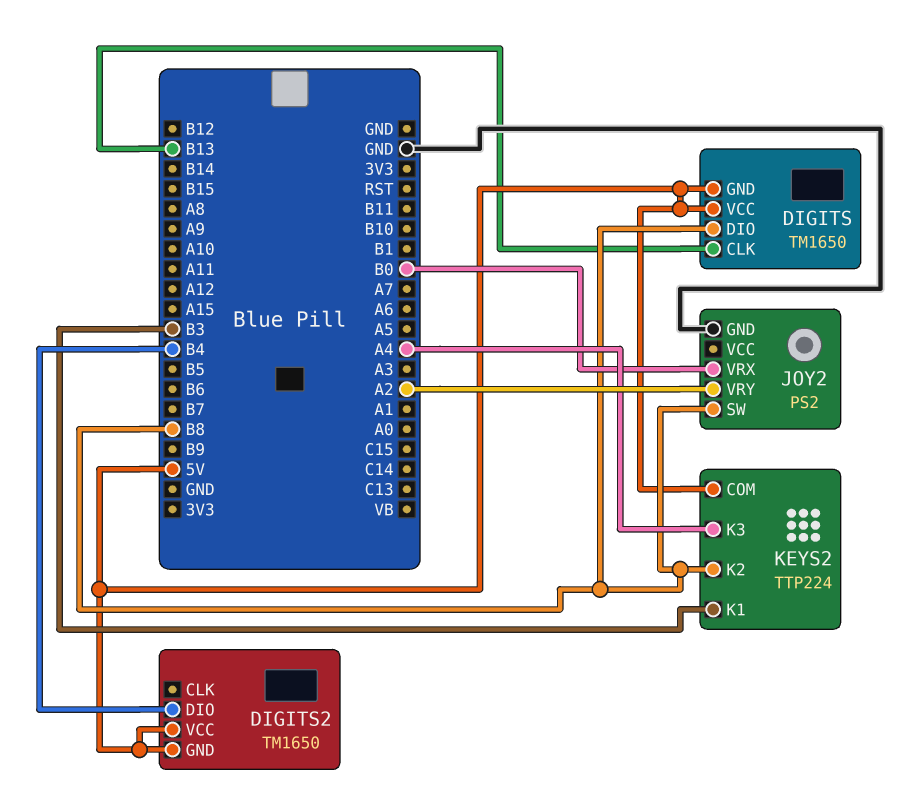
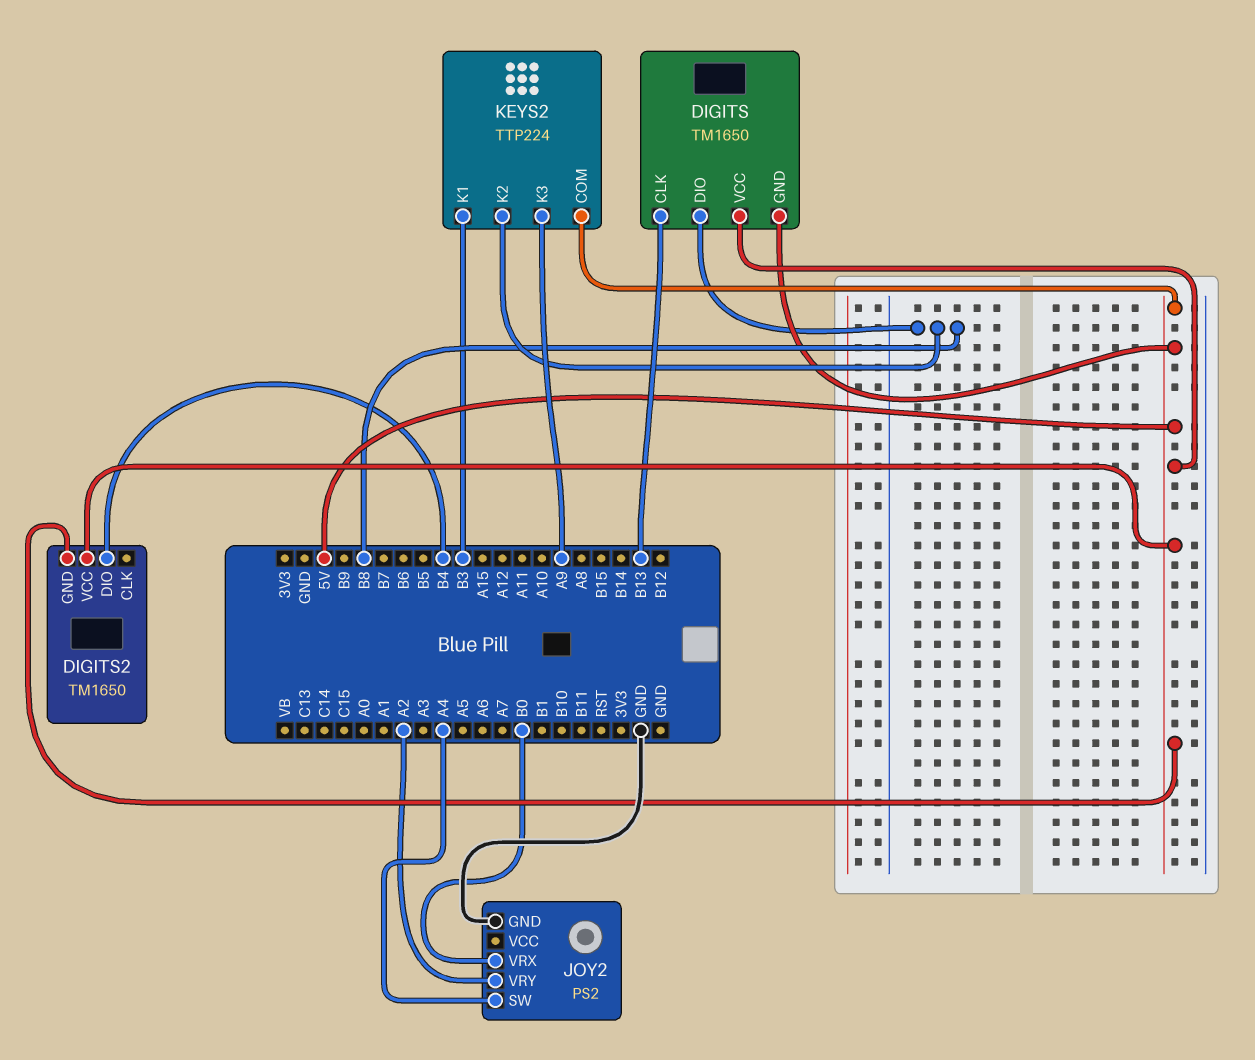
JOY2 pin SW: B8 -> A4
KEYS2 pin K3: A4 -> A9

